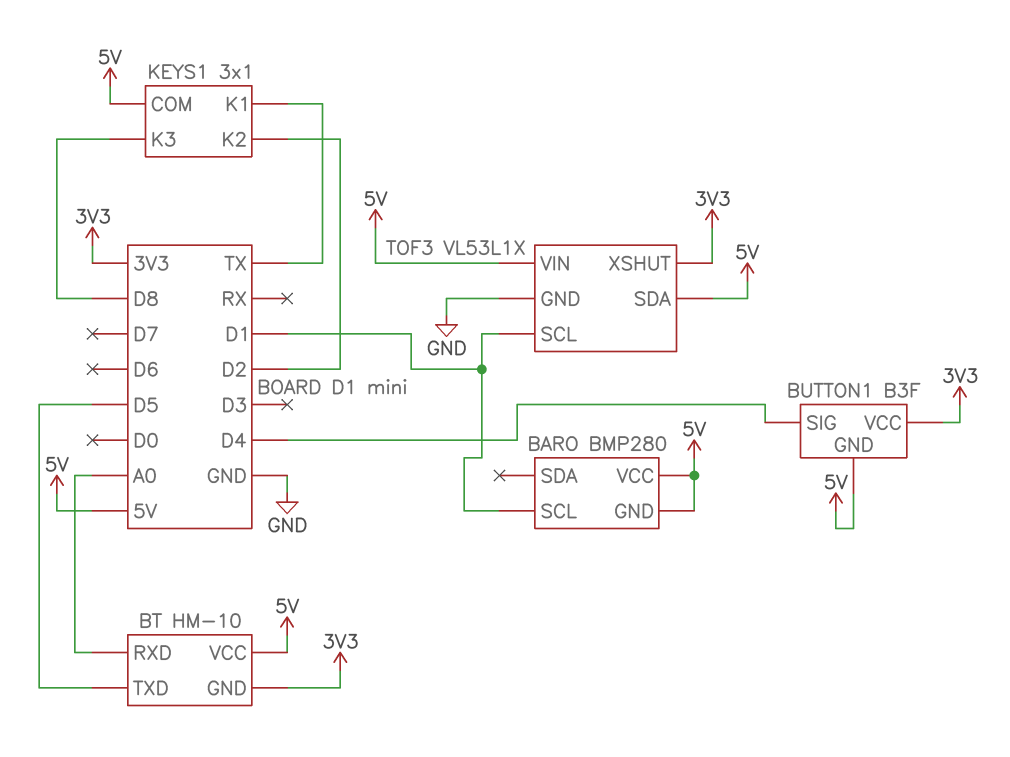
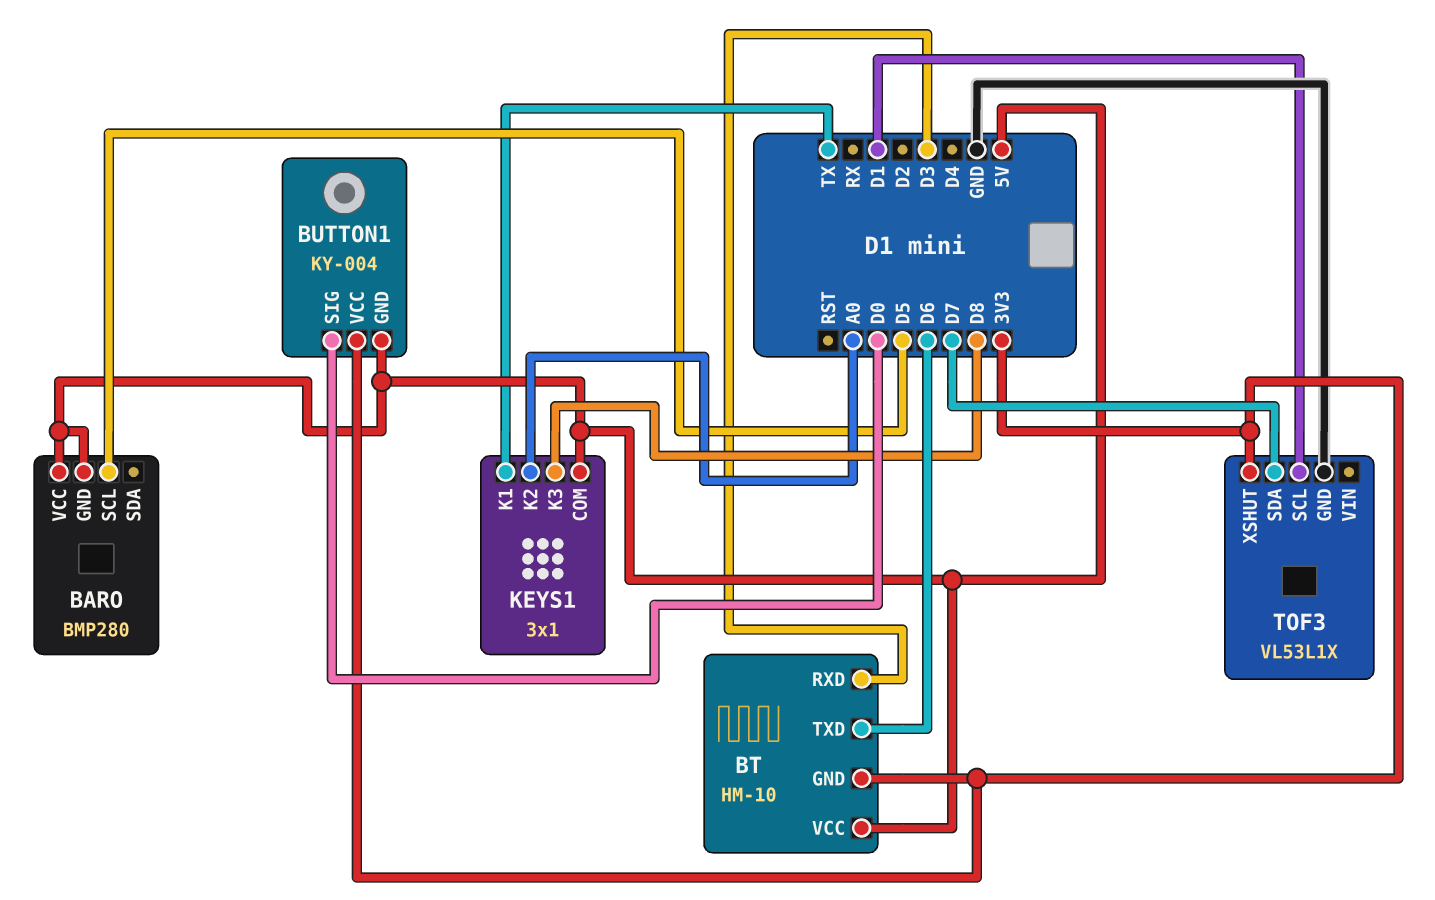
BARO pin SCL: D1 -> D5
BT pin RXD: A0 -> D3
BT pin TXD: D5 -> D6
BUTTON1: B3F -> KY-004
BUTTON1 pin SIG: D4 -> D0
KEYS1 pin K2: D2 -> A0
TOF3 pin SDA: 5V -> D7
TOF3 pin VIN: 5V -> none

